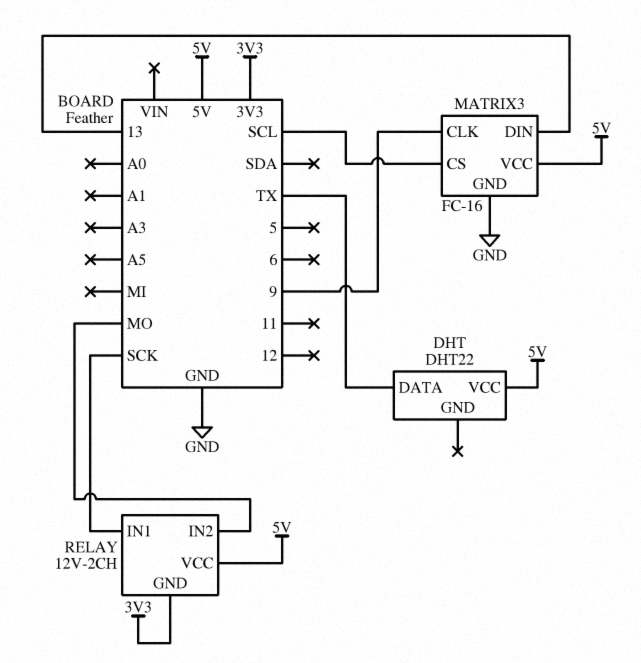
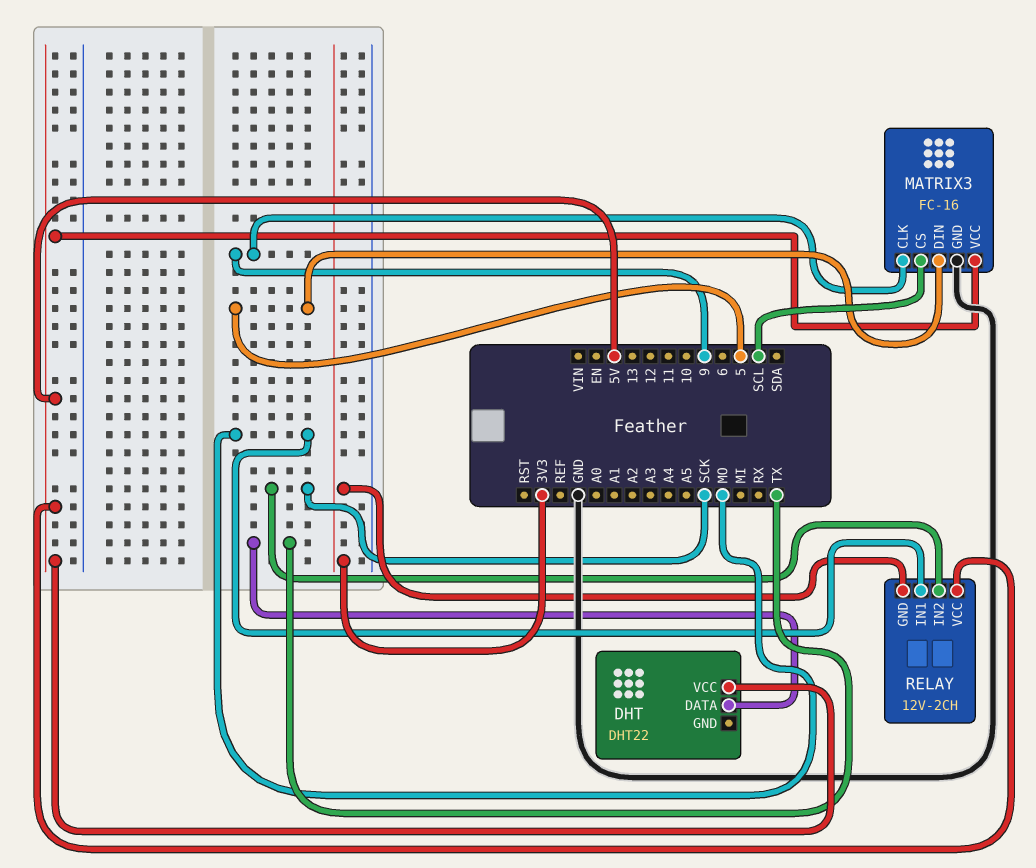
MATRIX3 pin DIN: 13 -> 5
RELAY pin IN1: SCK -> MO
RELAY pin IN2: MO -> SCK

